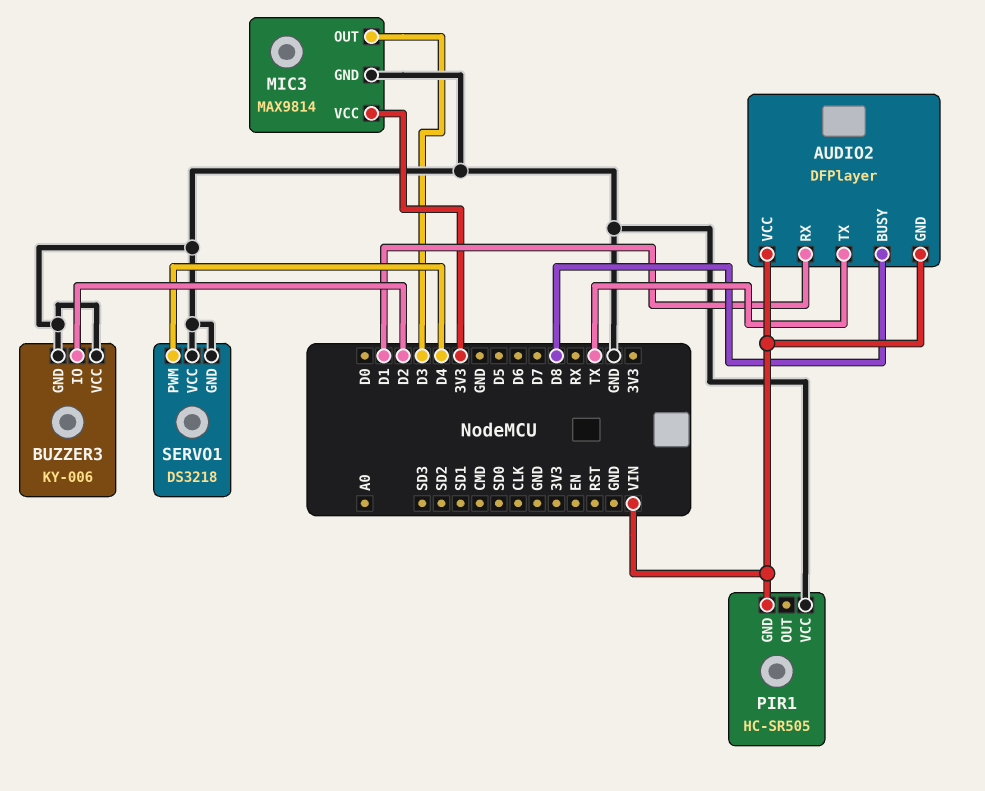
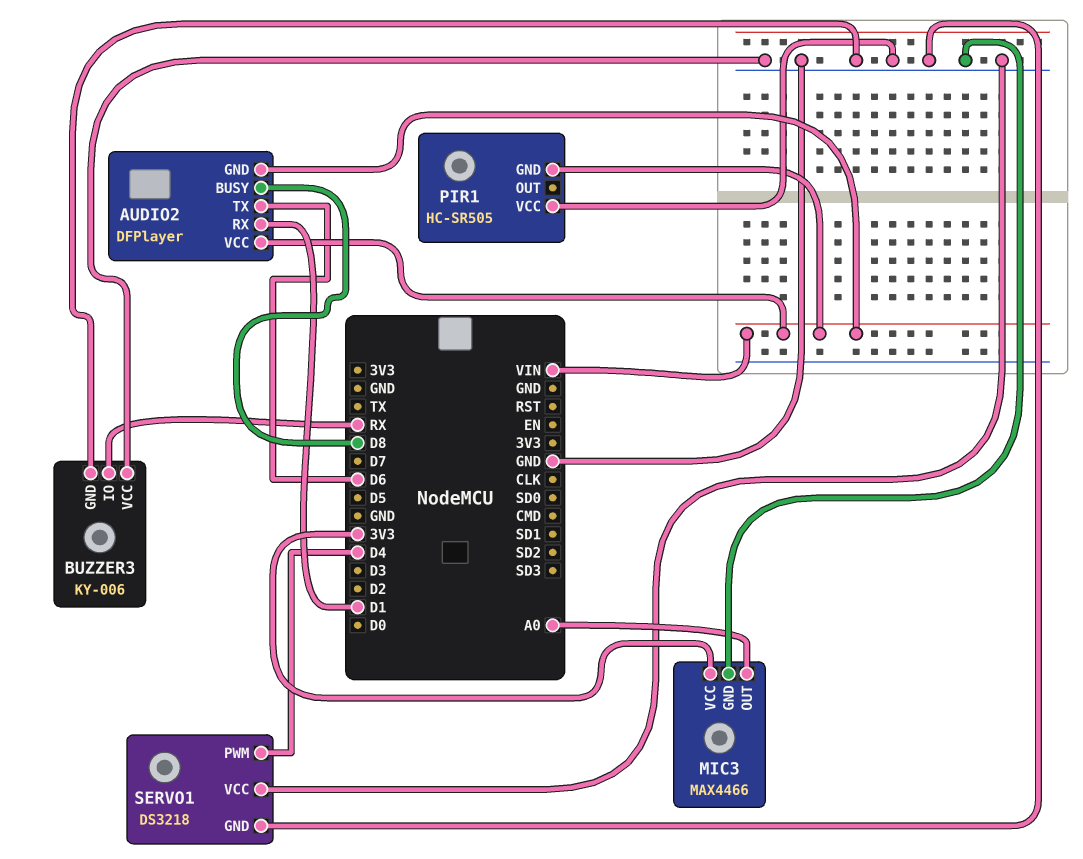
AUDIO2 pin TX: TX -> D6
BUZZER3 pin IO: D2 -> RX
MIC3: MAX9814 -> MAX4466
MIC3 pin OUT: D3 -> A0

